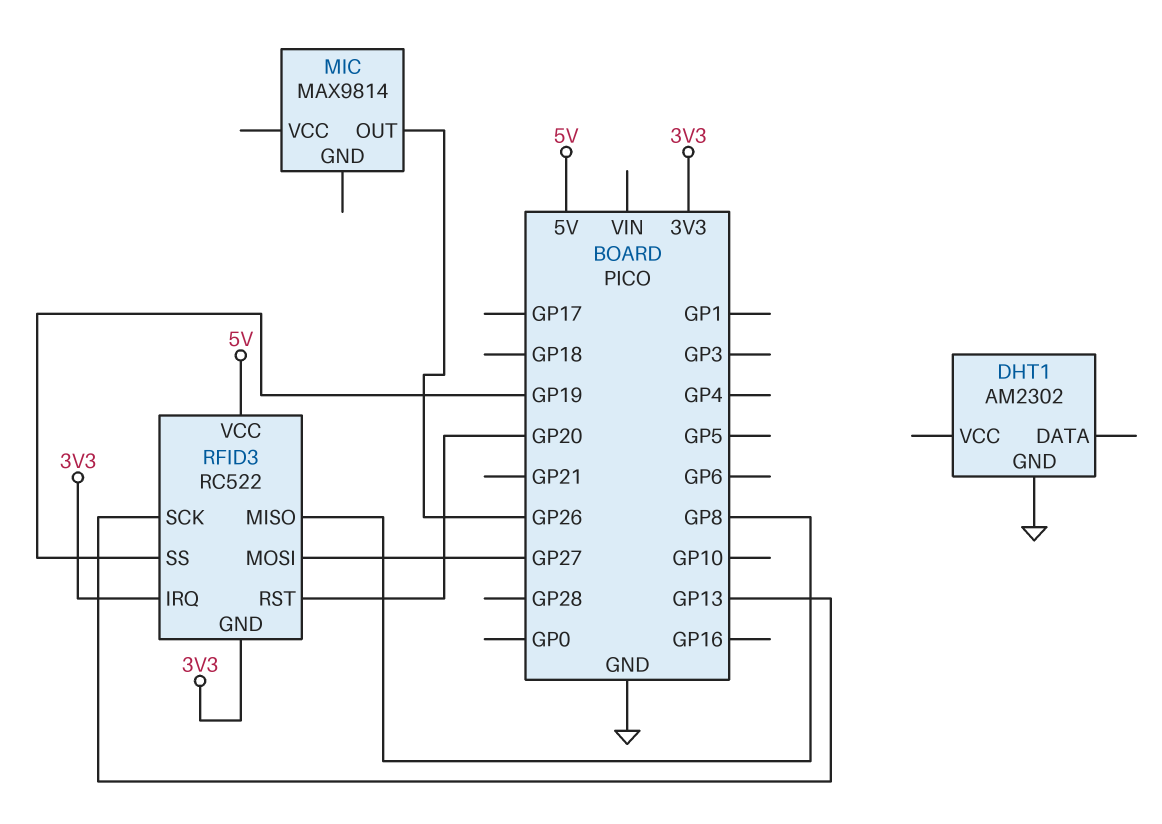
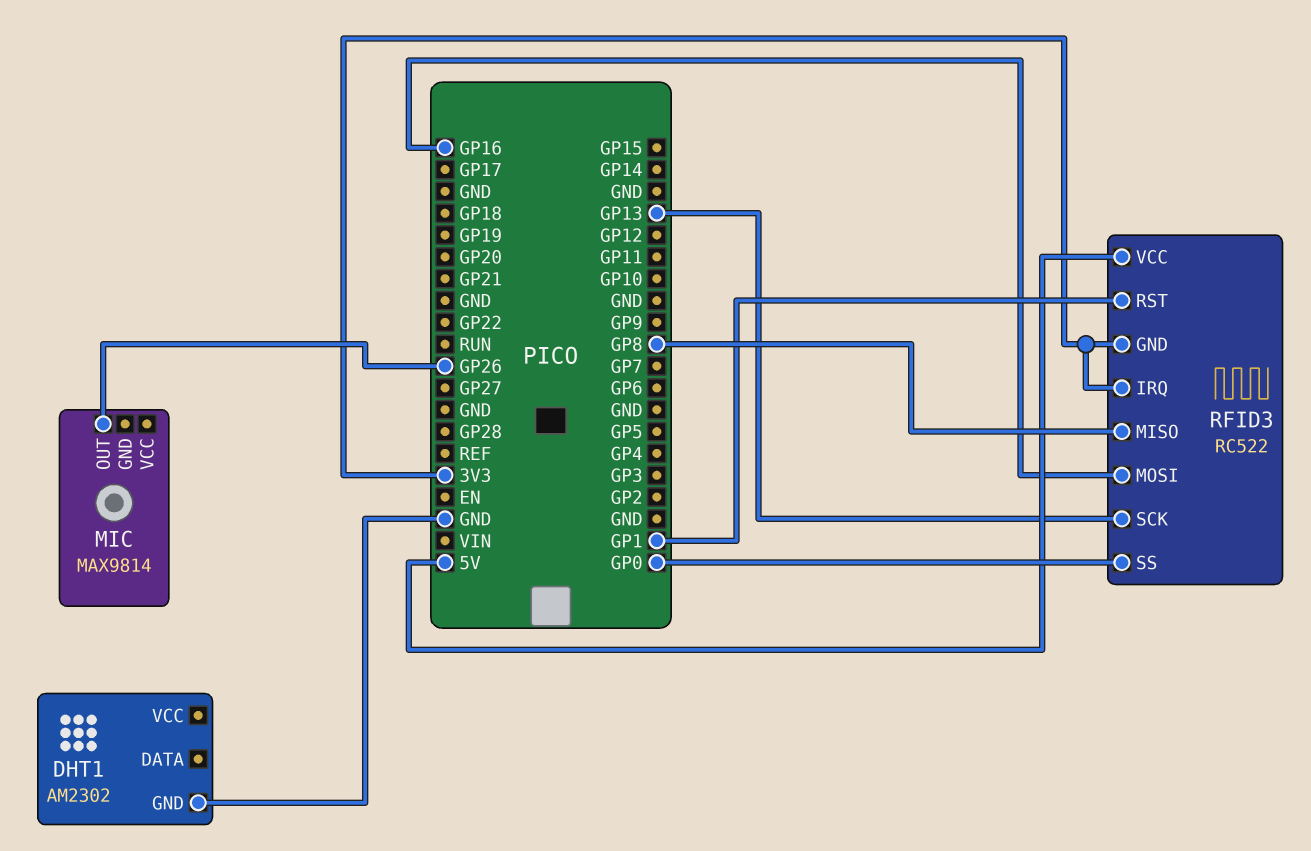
RFID3 pin MOSI: GP27 -> GP16
RFID3 pin RST: GP20 -> GP1
RFID3 pin SS: GP19 -> GP0

